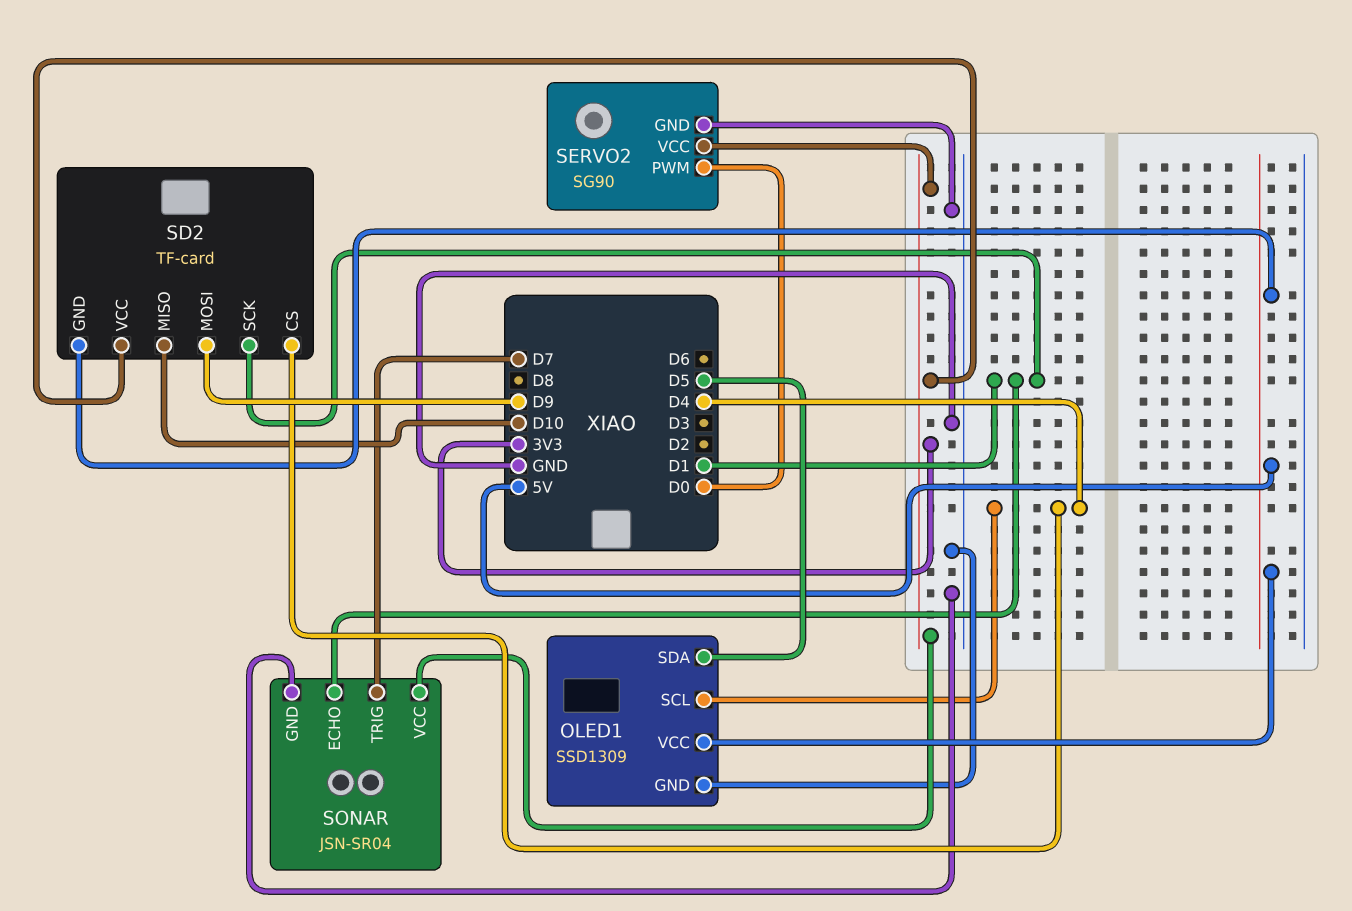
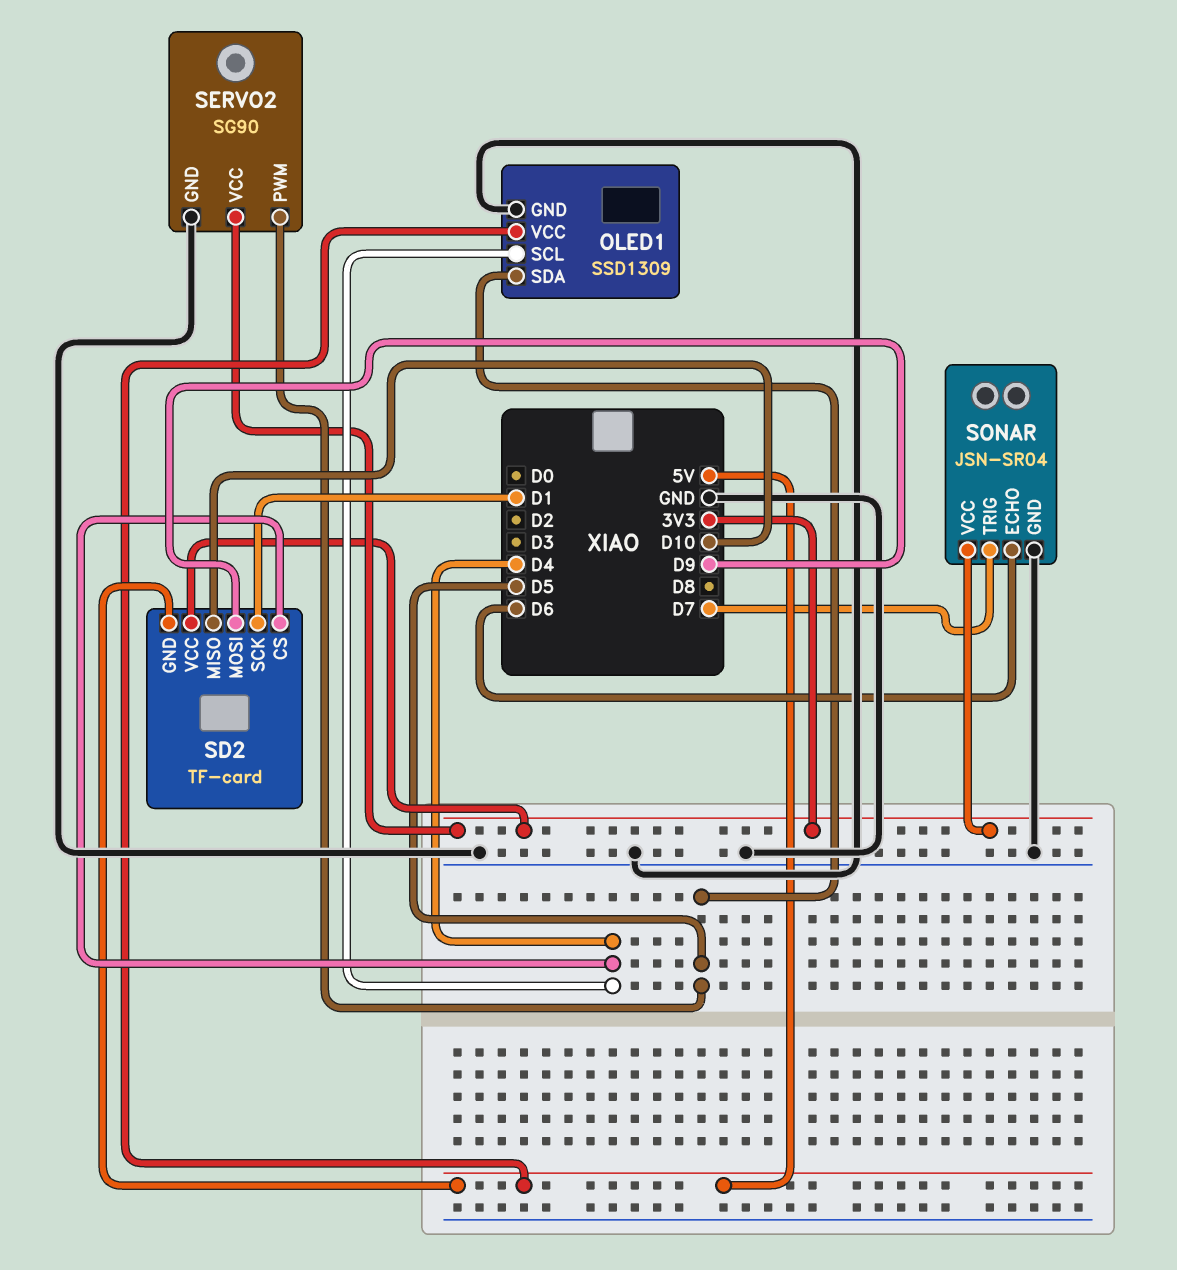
SERVO2 pin PWM: D0 -> D5
SONAR pin ECHO: D1 -> D6

